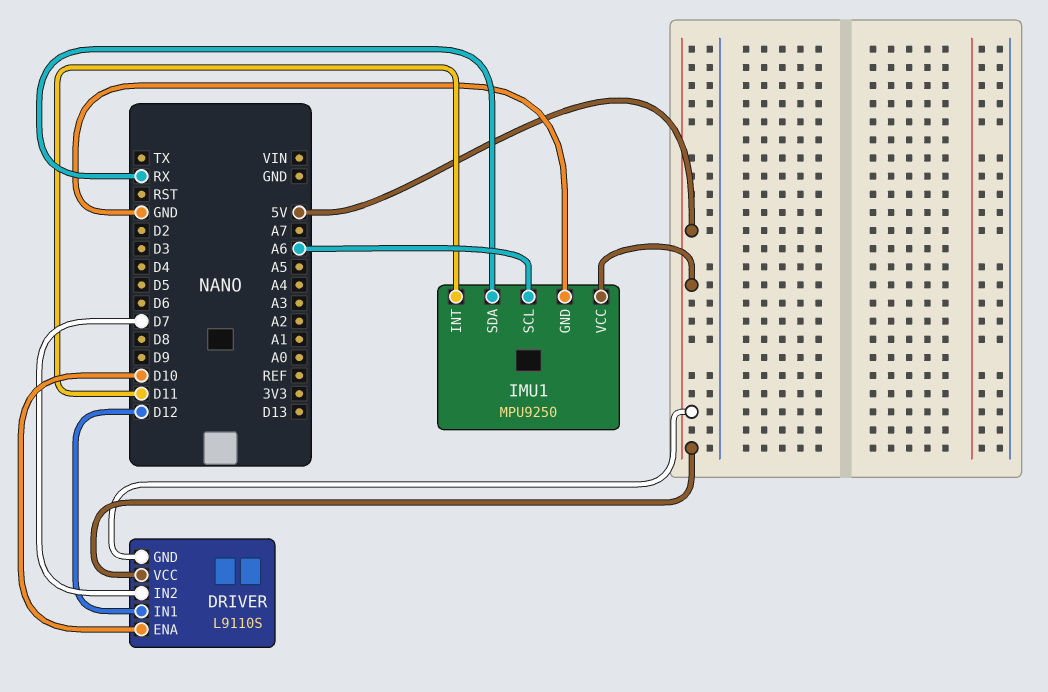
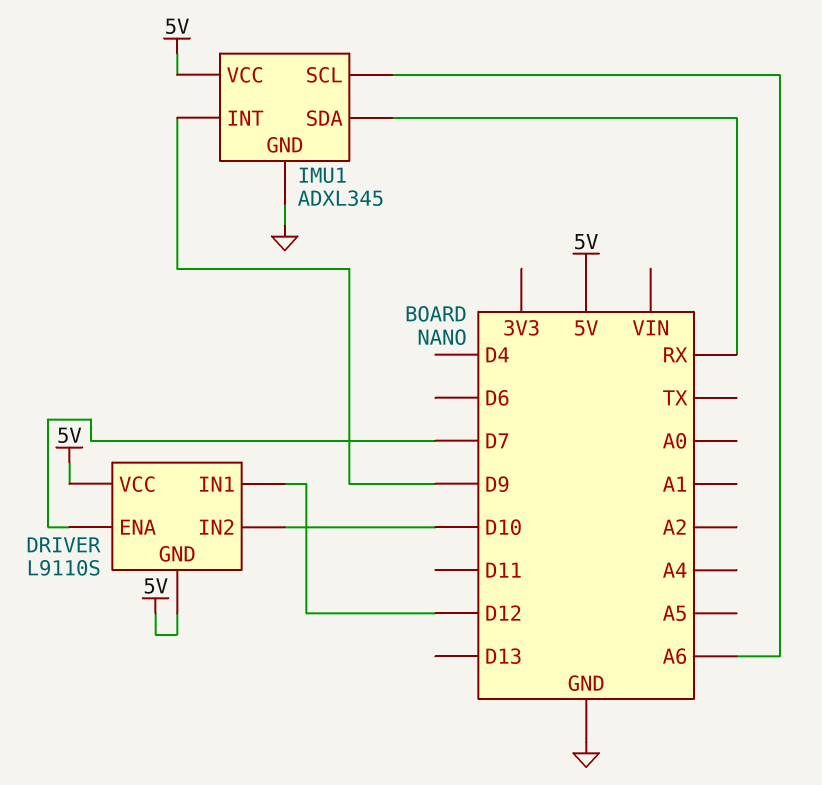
DRIVER pin ENA: D10 -> D7
DRIVER pin IN2: D7 -> D10
IMU1: MPU9250 -> ADXL345
IMU1 pin INT: D11 -> D9

